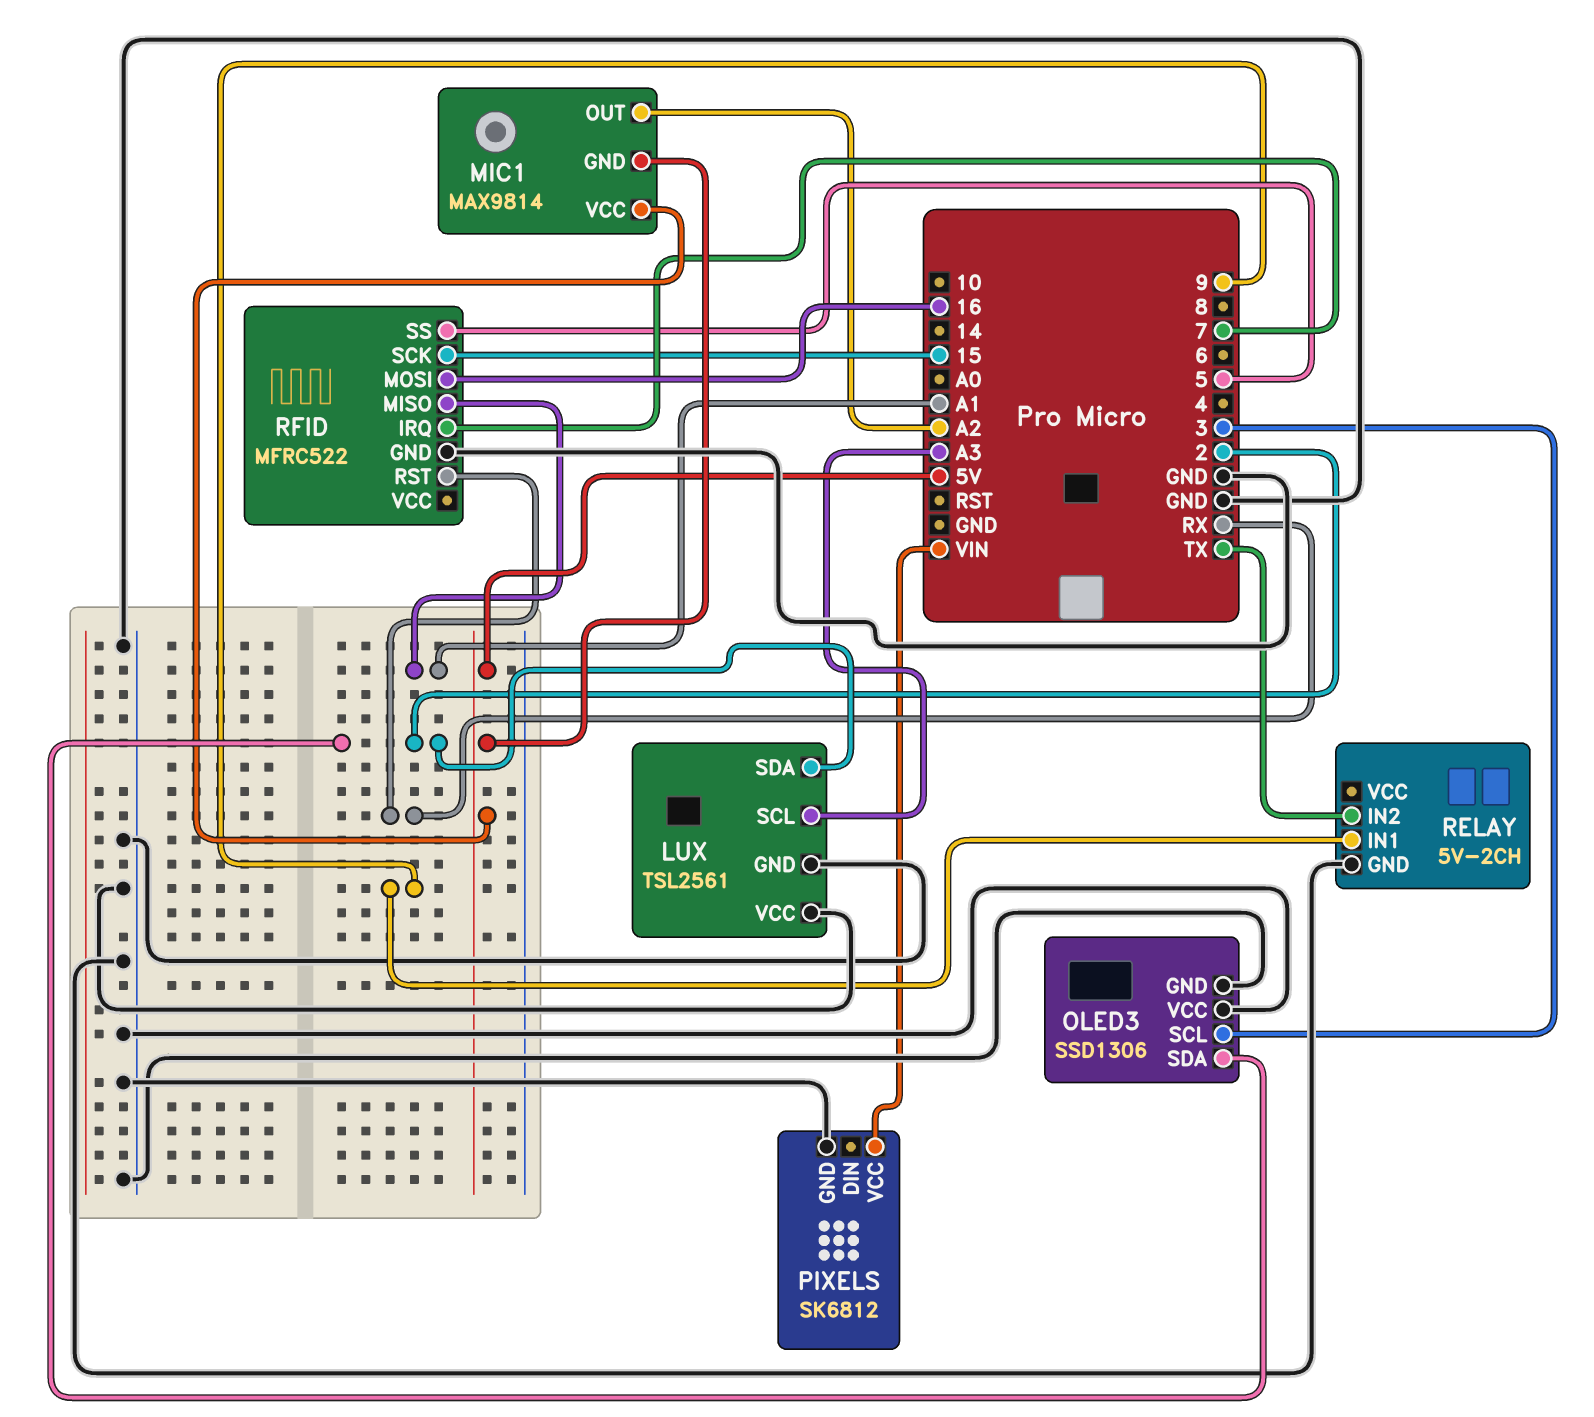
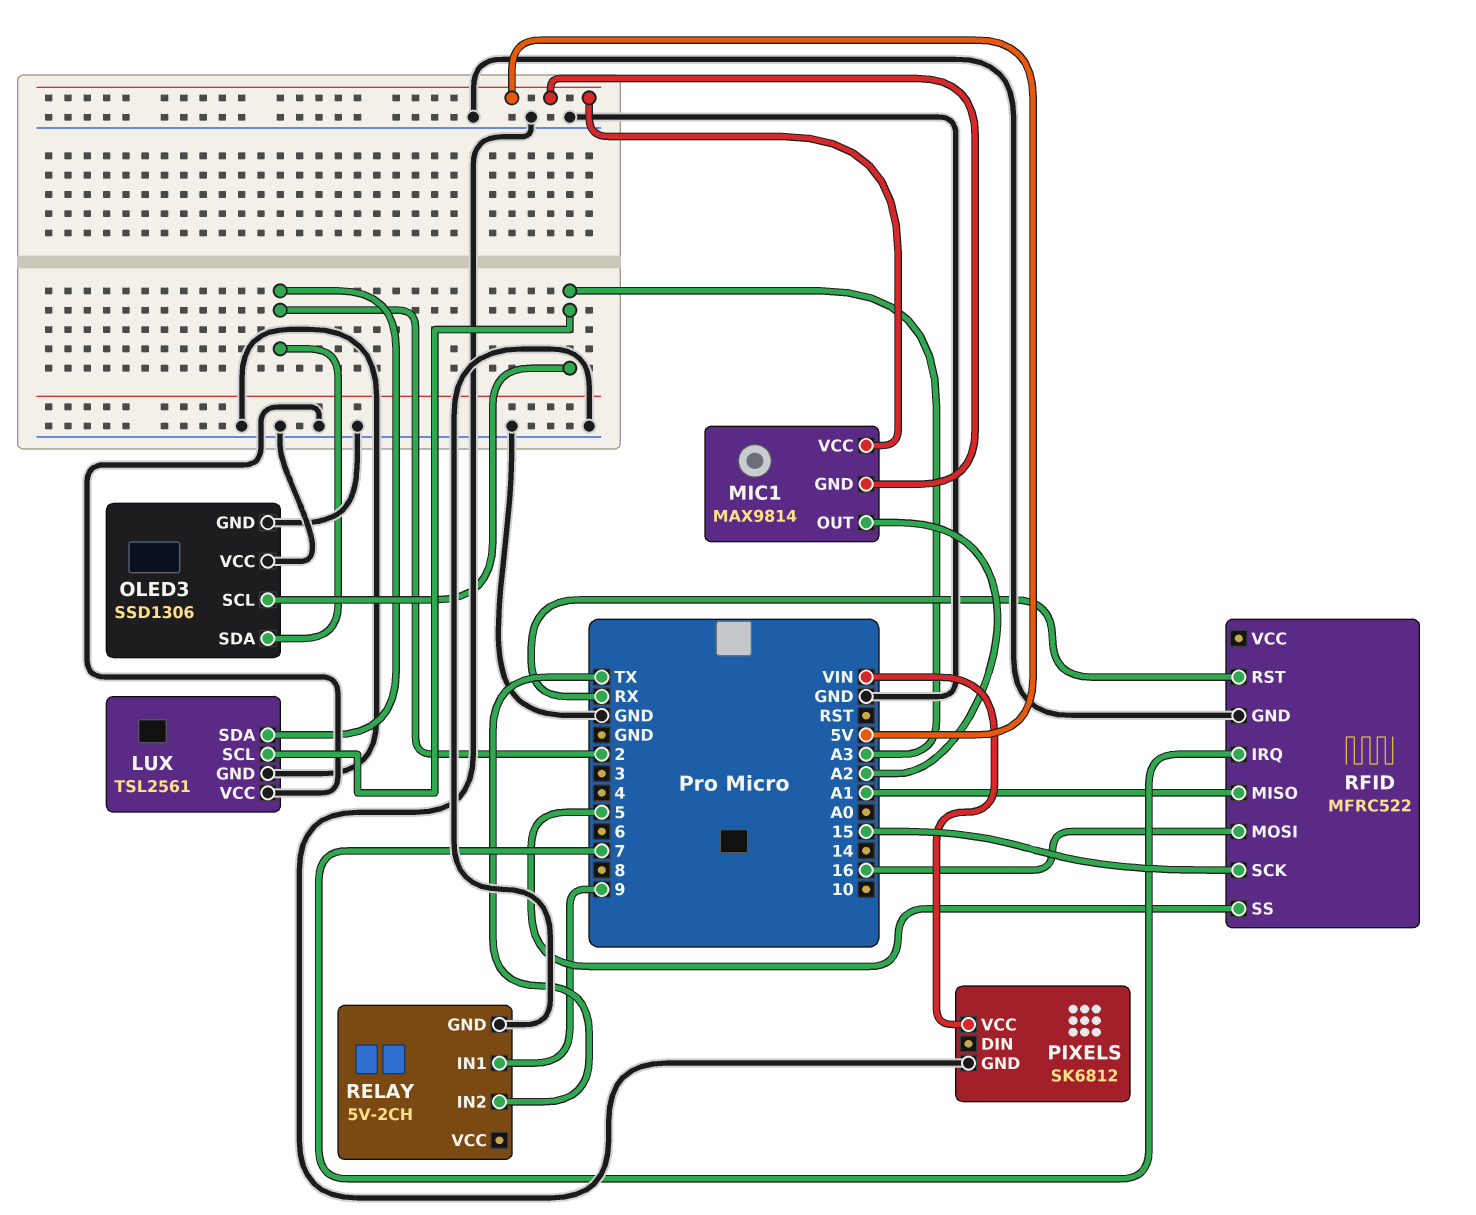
OLED3 pin SCL: 3 -> A3

